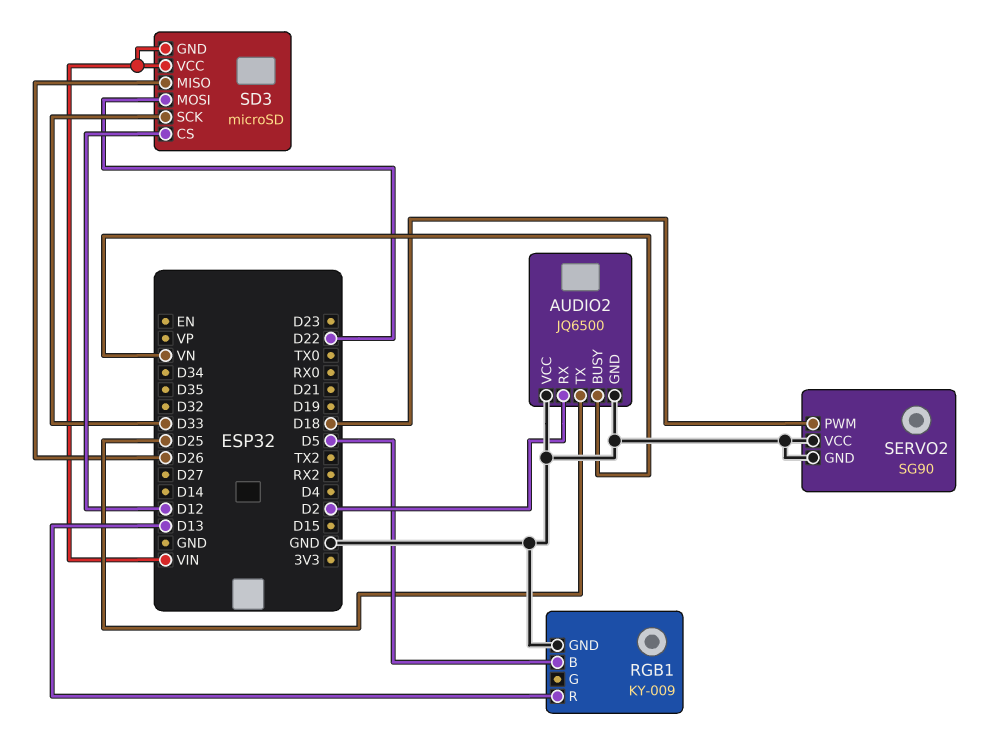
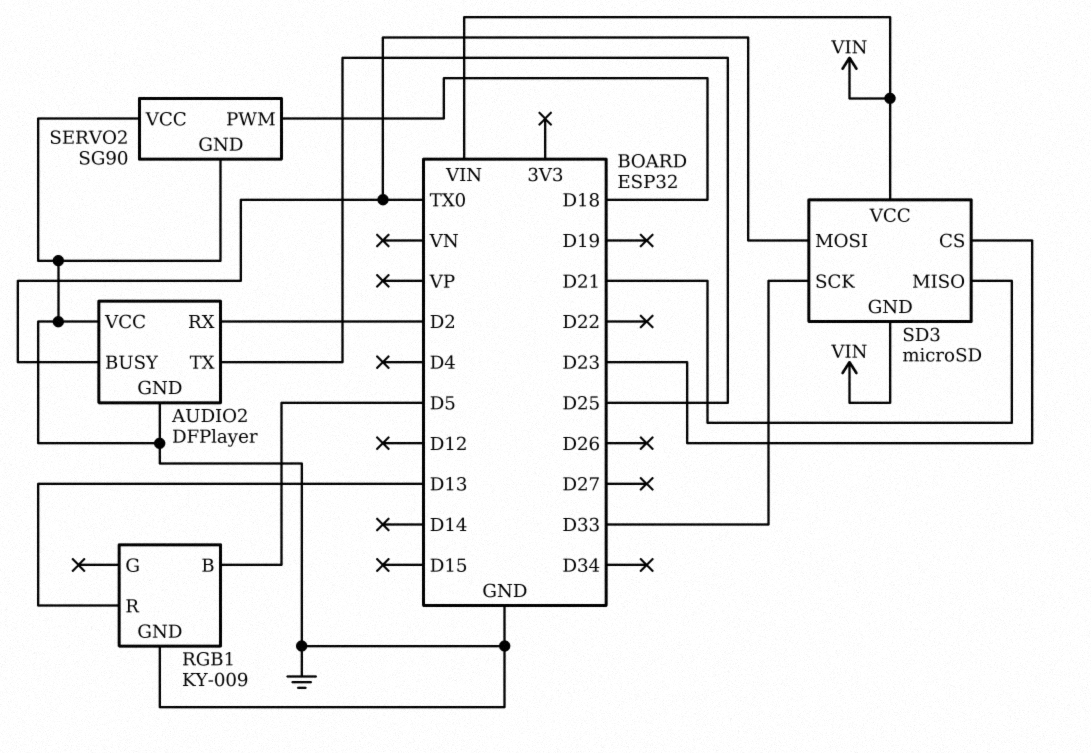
AUDIO2: JQ6500 -> DFPlayer
AUDIO2 pin BUSY: VN -> TX0
SD3 pin CS: D12 -> D23
SD3 pin MISO: D26 -> D21
SD3 pin MOSI: D22 -> TX0

